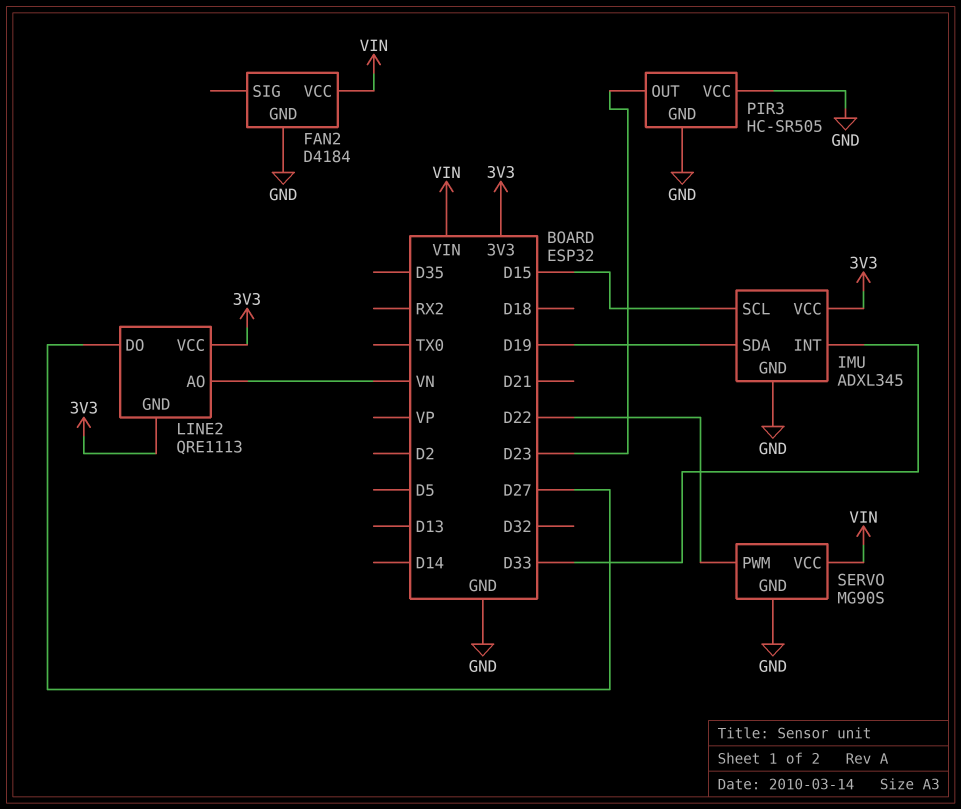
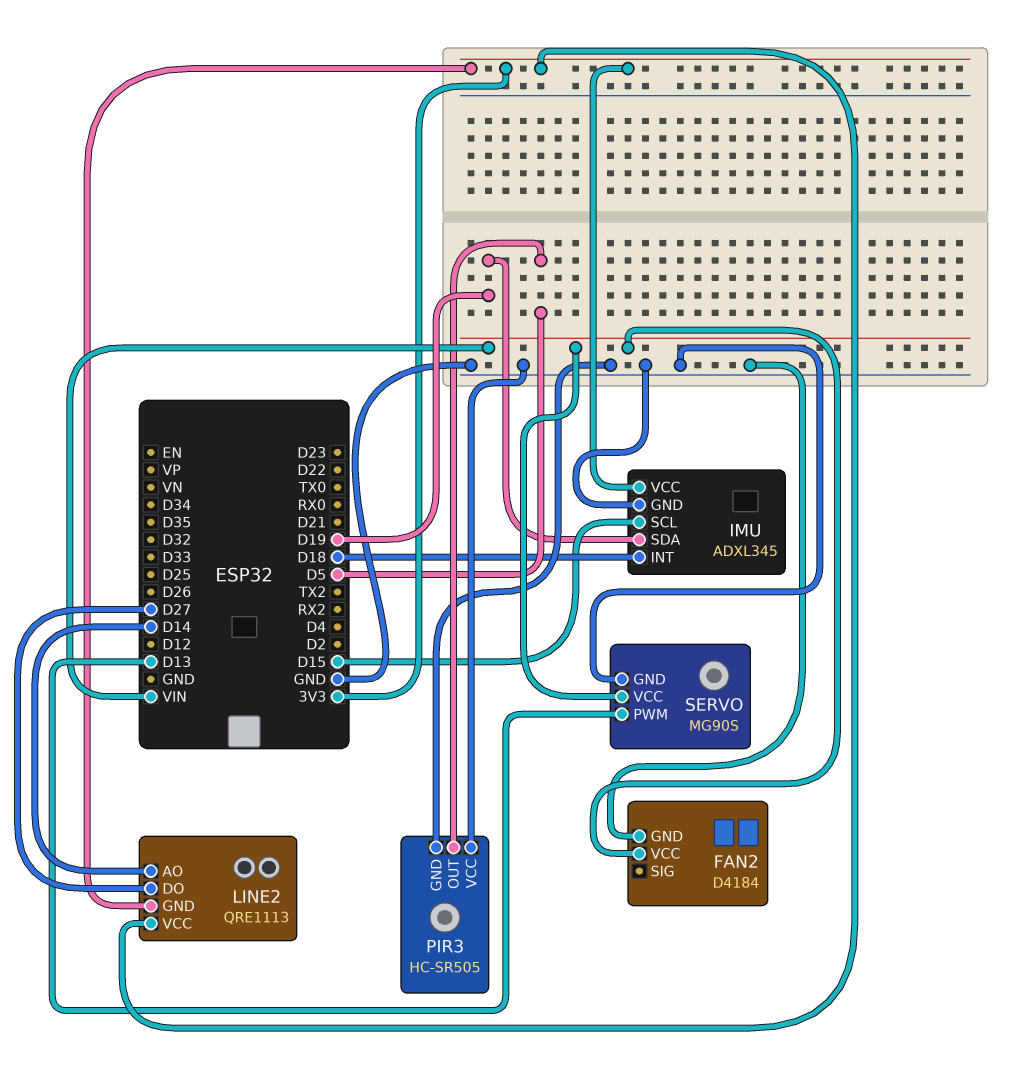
IMU pin INT: D33 -> D18
LINE2 pin AO: VN -> D14
PIR3 pin OUT: D23 -> D5
SERVO pin PWM: D22 -> D13

